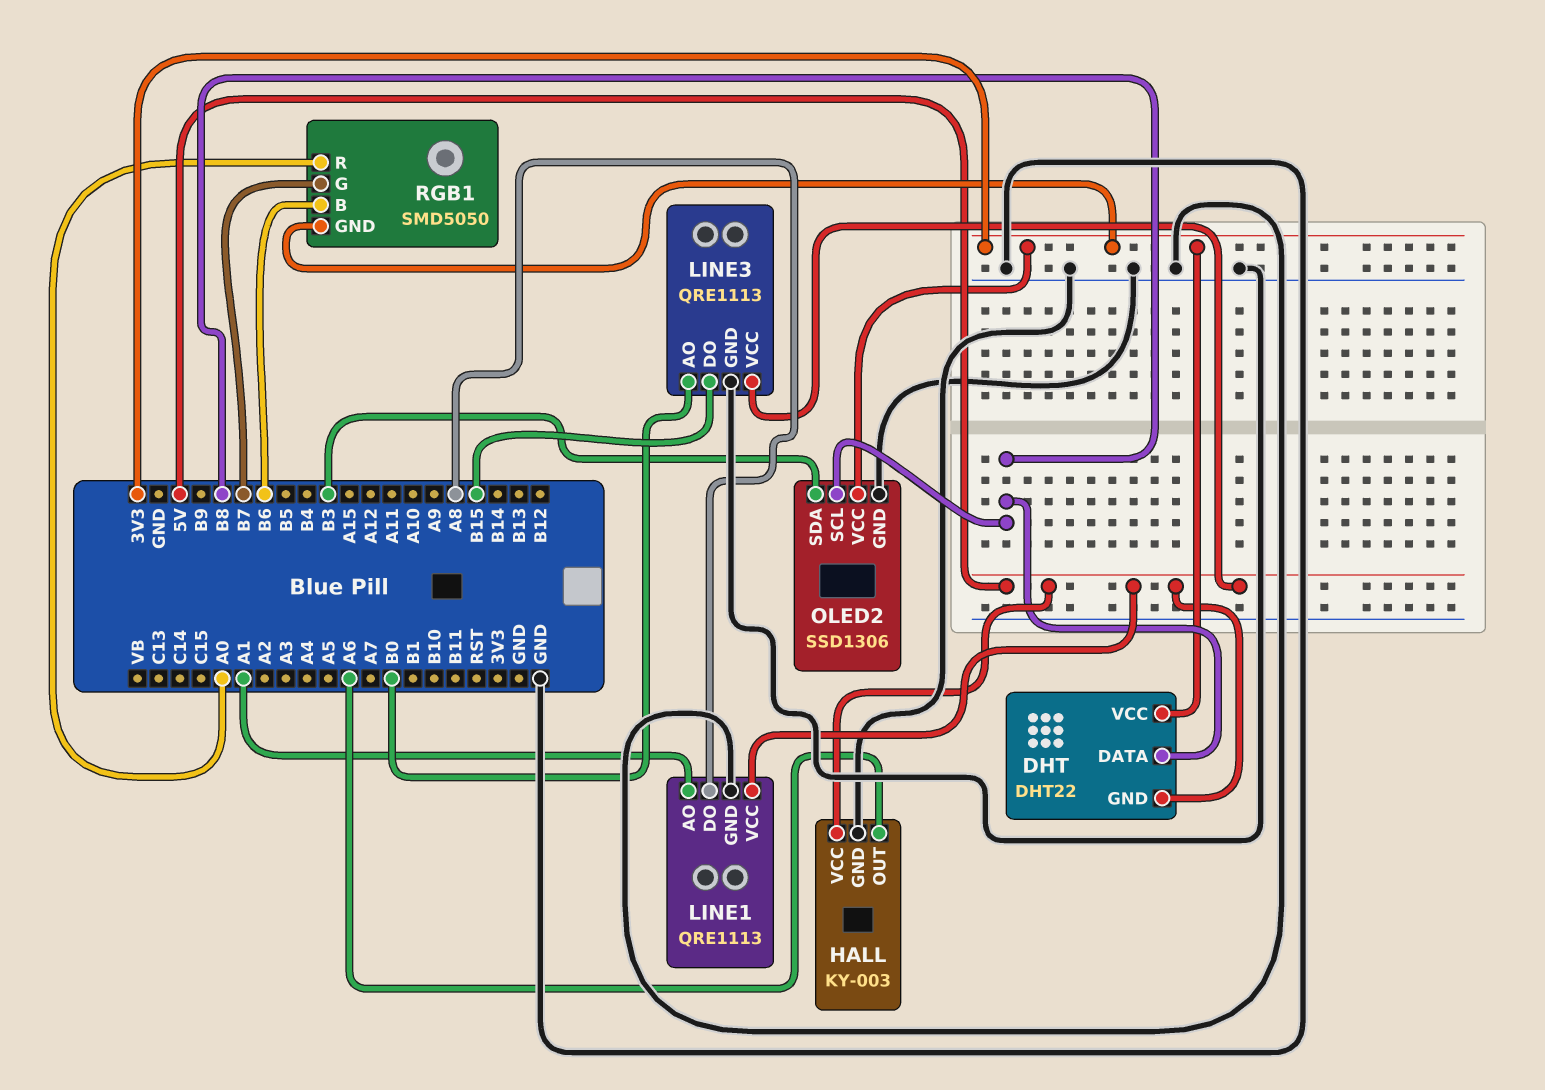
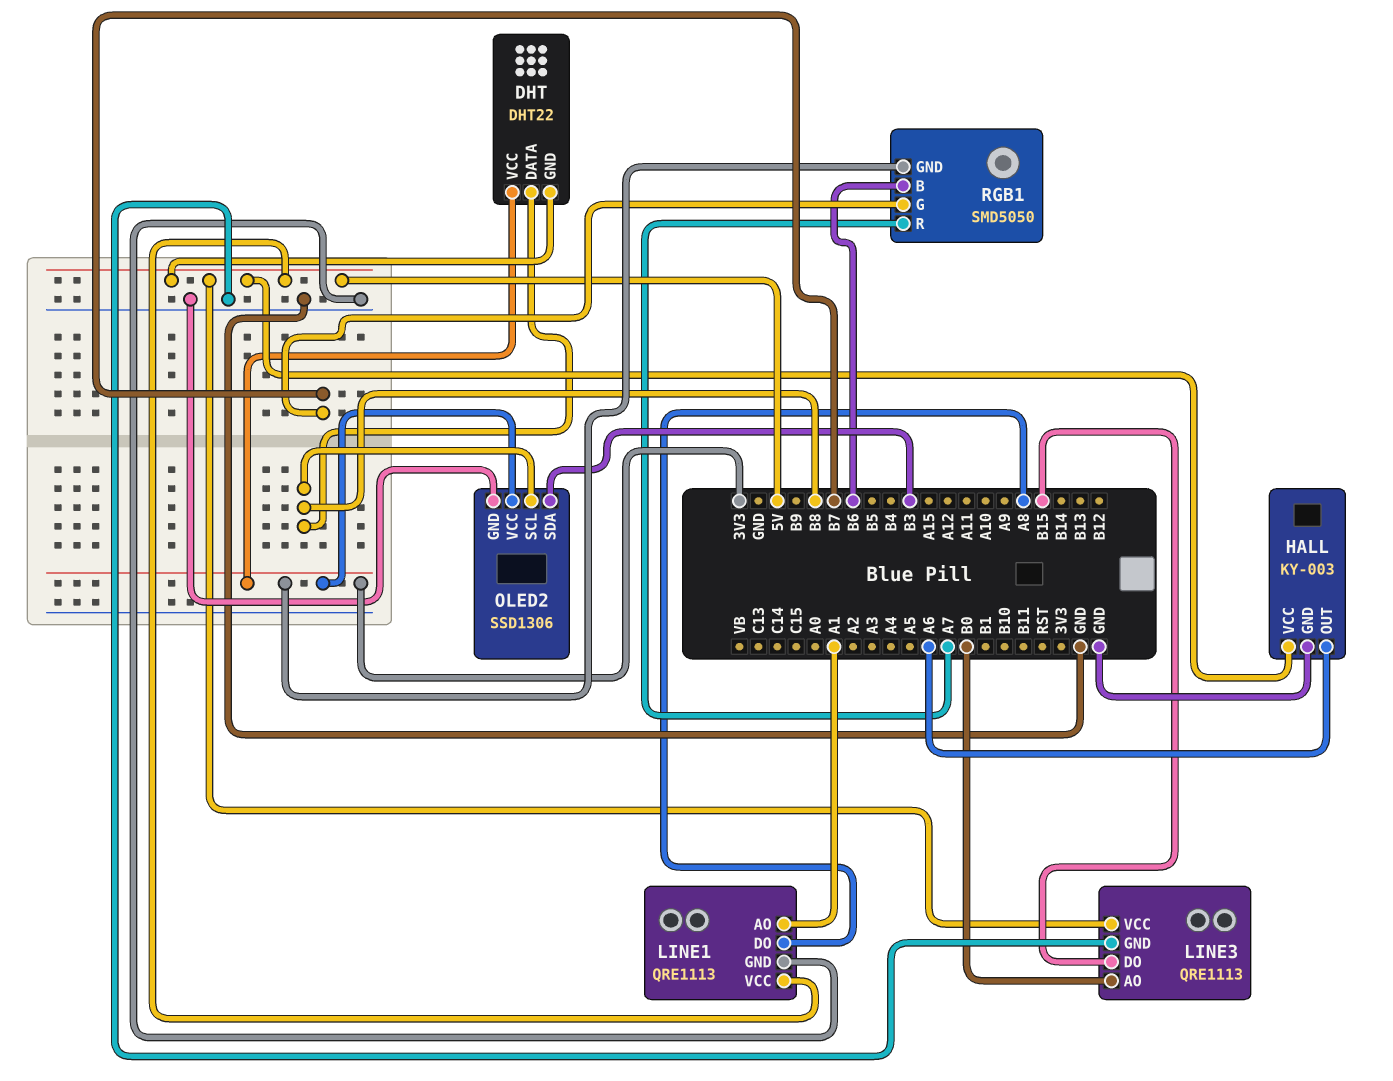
RGB1 pin R: A0 -> A7

